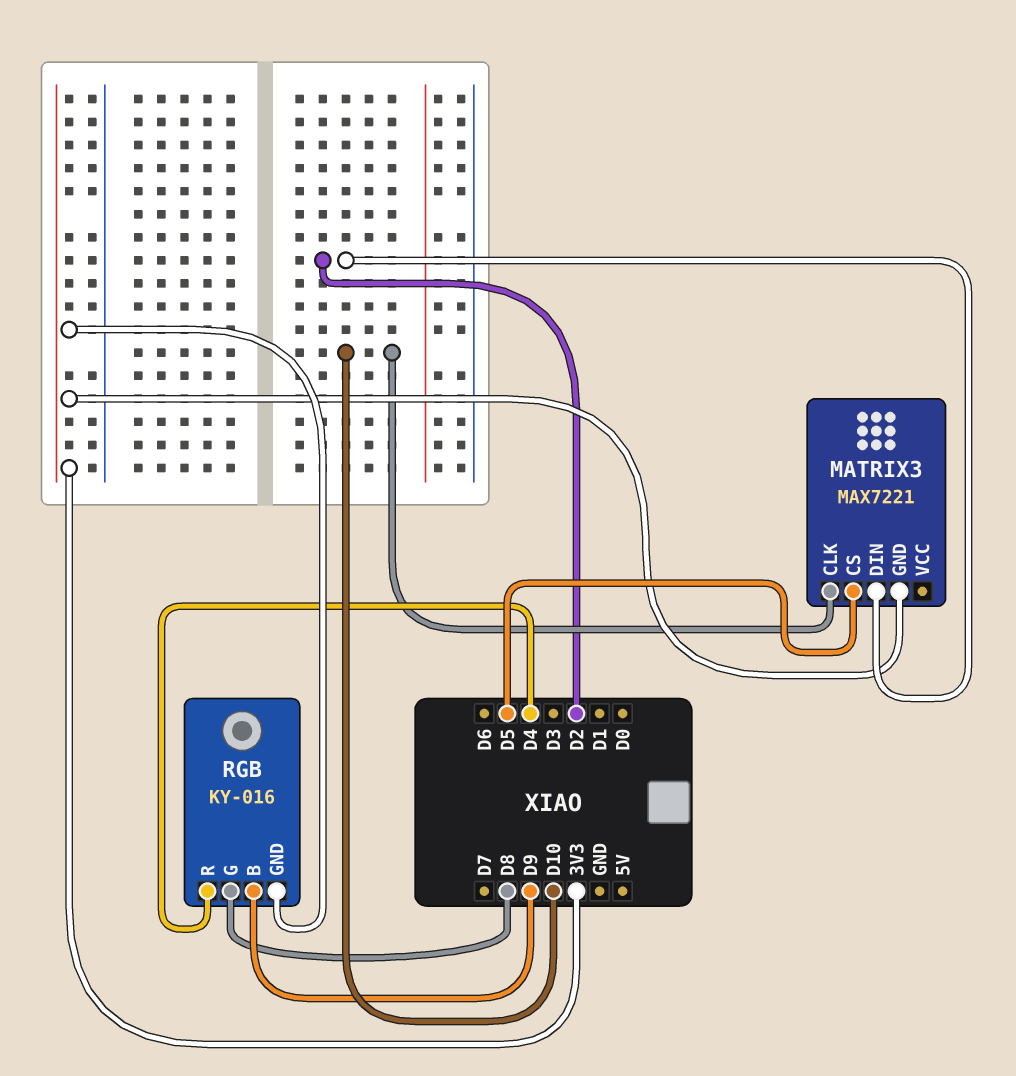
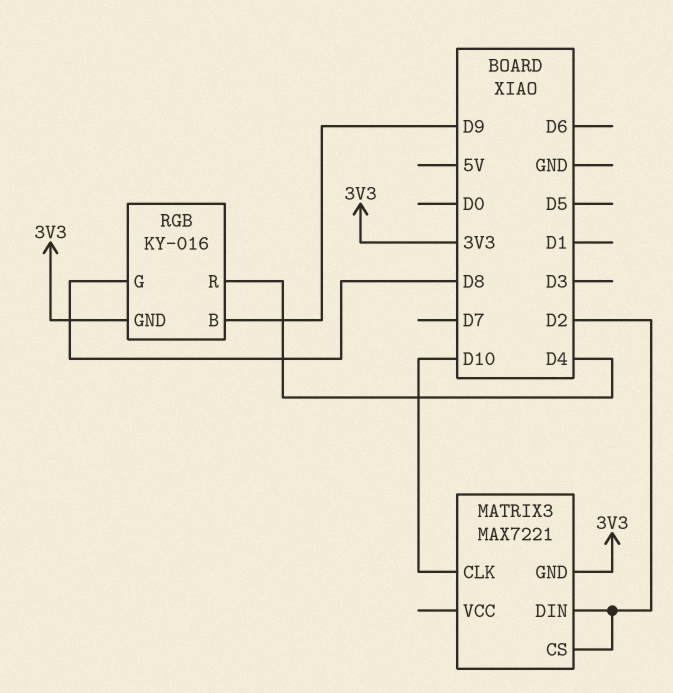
MATRIX3 pin CS: D5 -> D2

